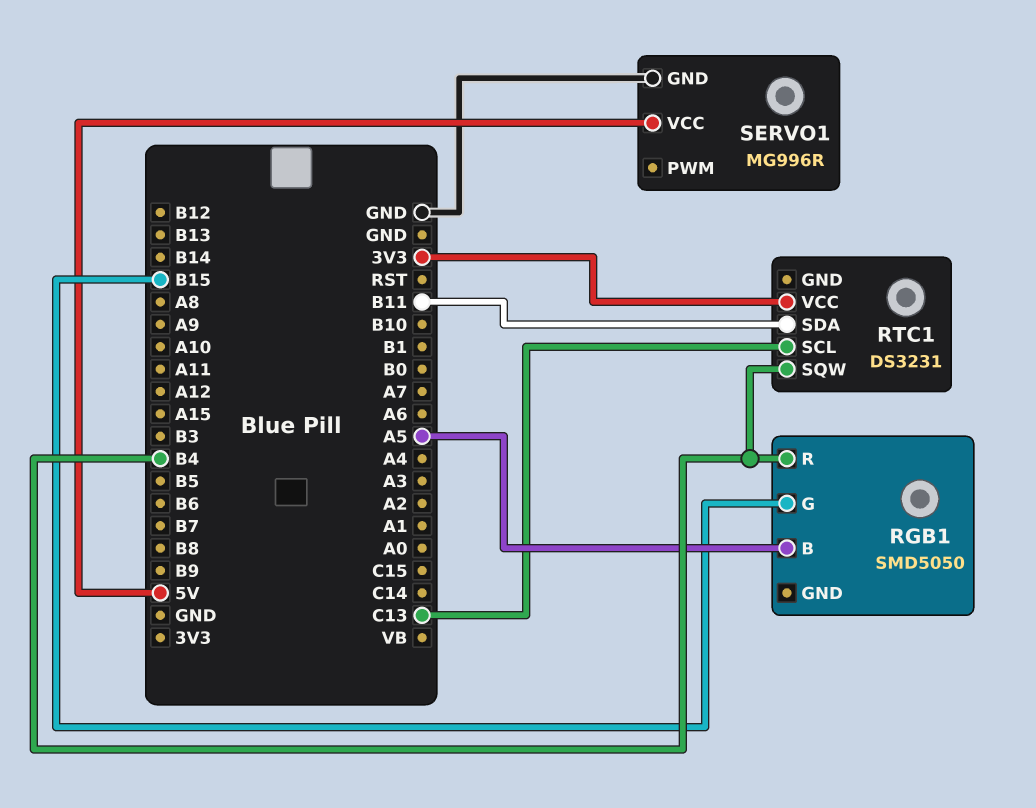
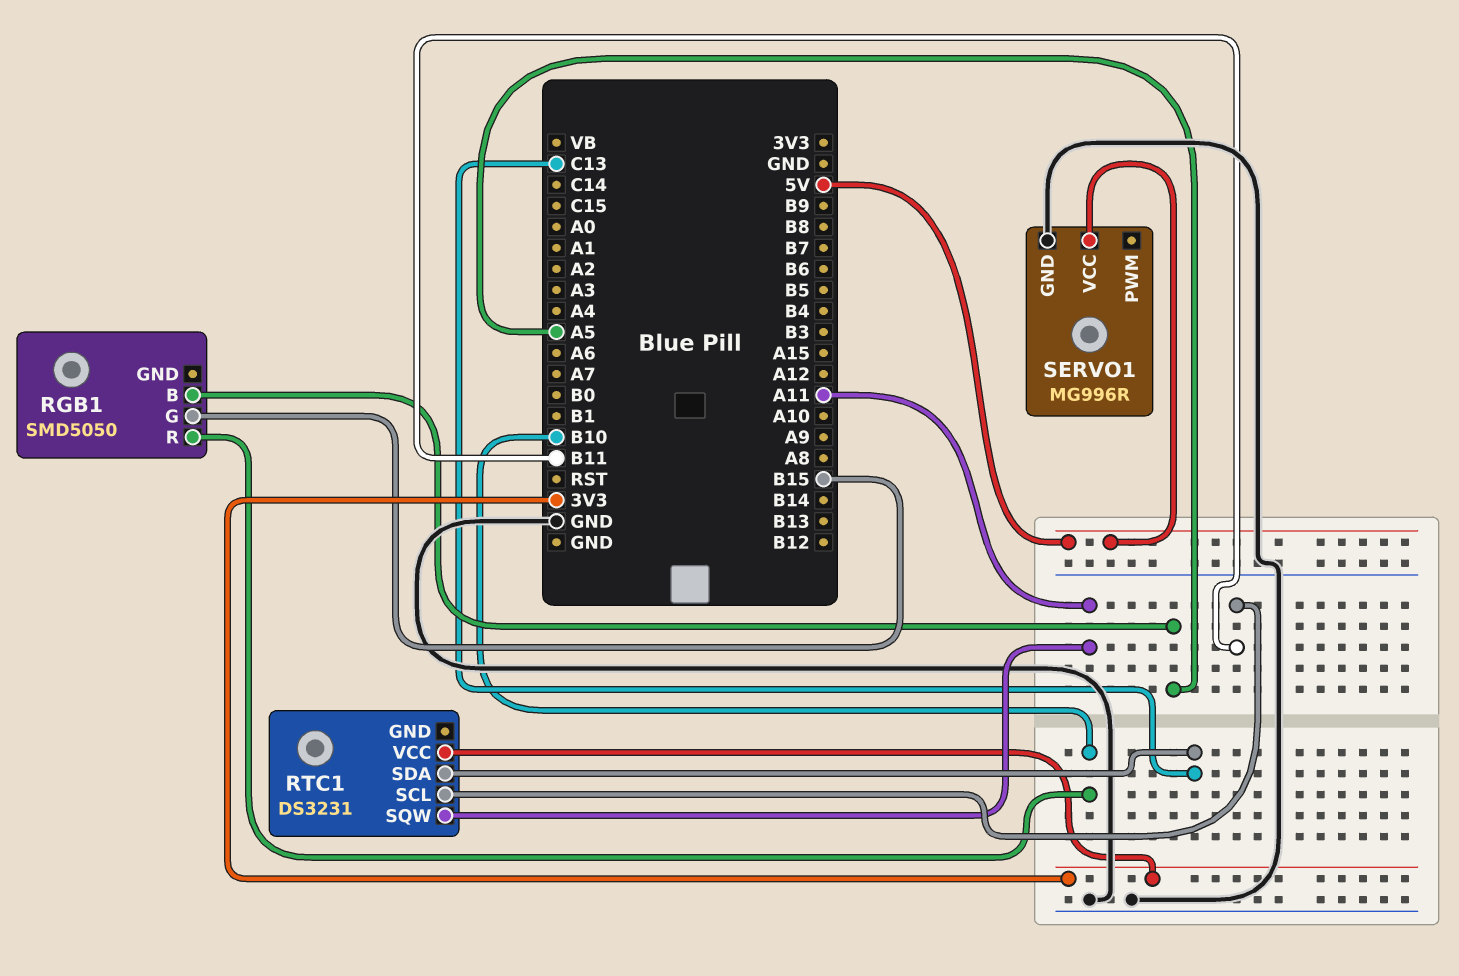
RGB1 pin R: B4 -> B10
RTC1 pin SCL: C13 -> B11
RTC1 pin SDA: B11 -> C13
RTC1 pin SQW: B4 -> A11

